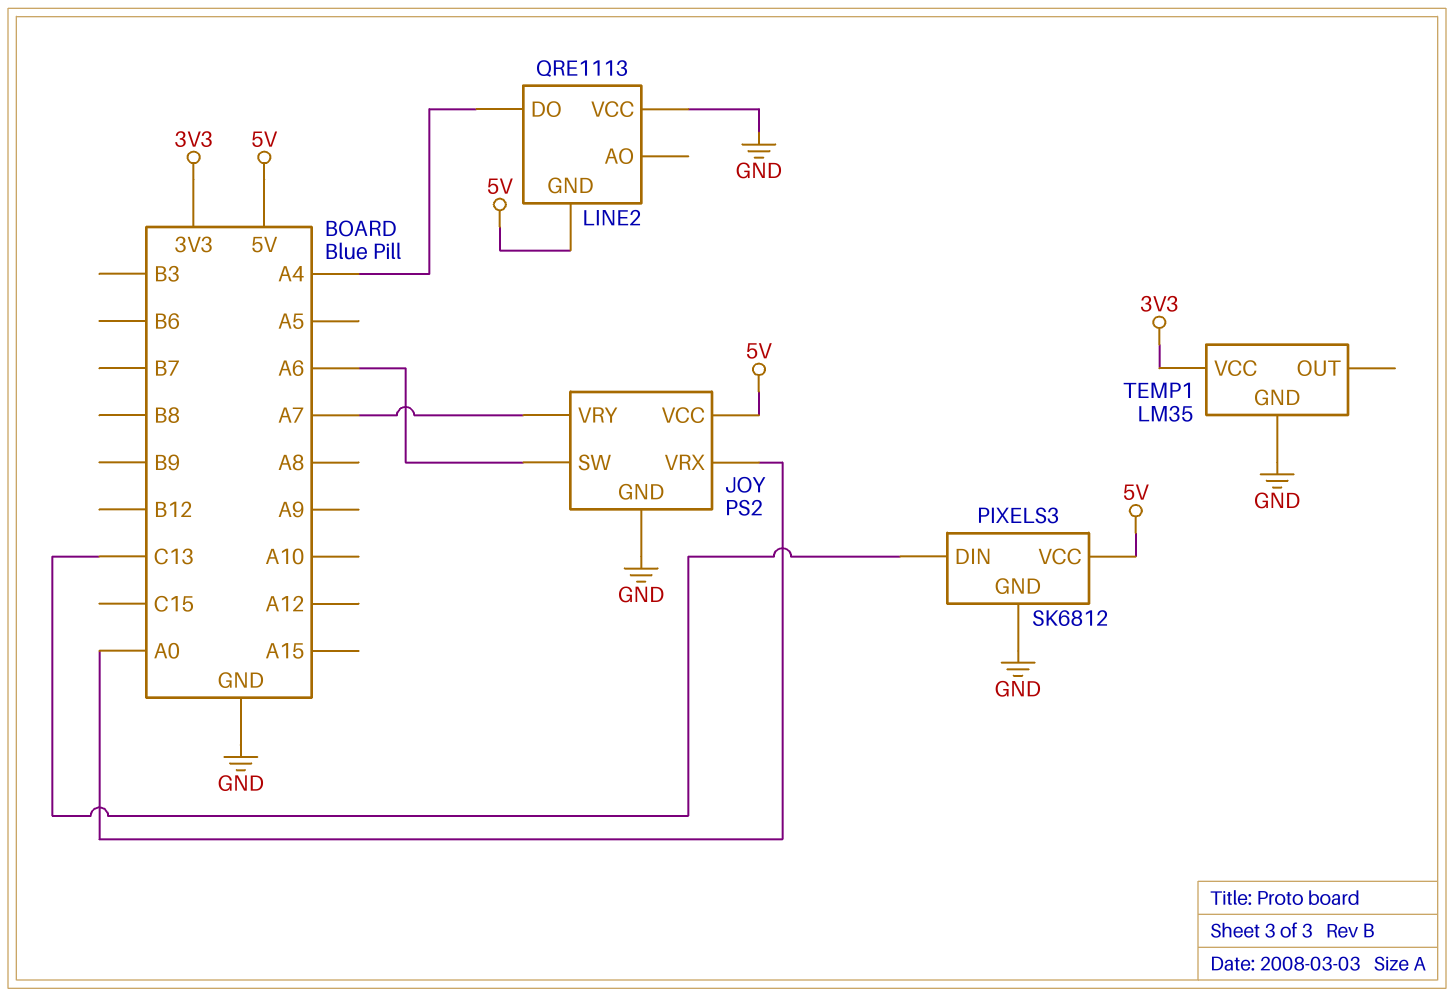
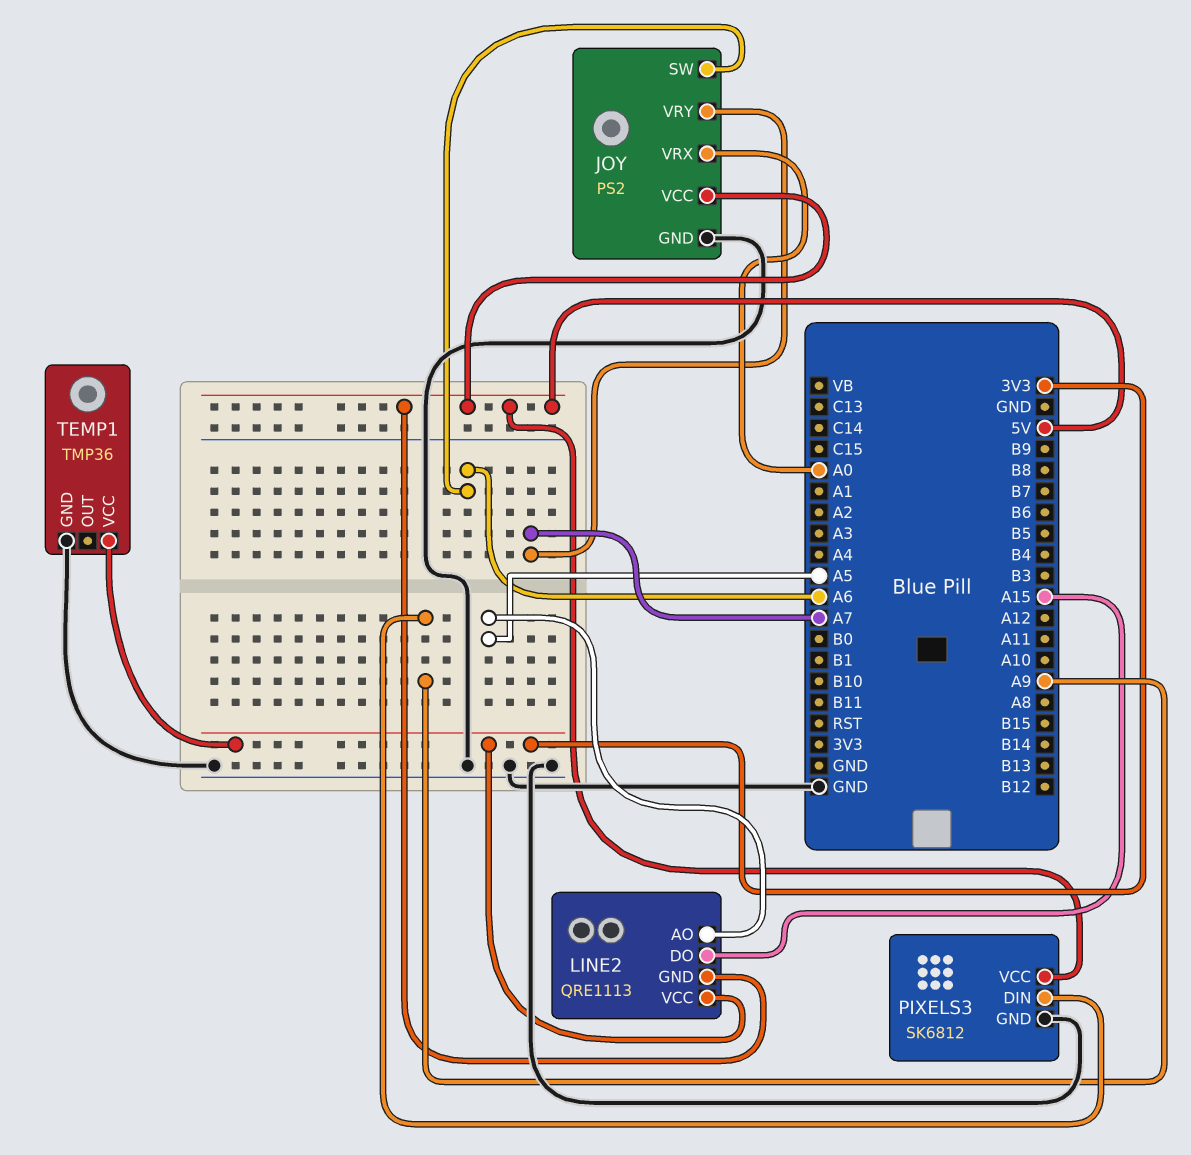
LINE2 pin AO: none -> A5
LINE2 pin DO: A4 -> A15
LINE2 pin VCC: GND -> 3V3
PIXELS3 pin DIN: C13 -> A9
TEMP1: LM35 -> TMP36

